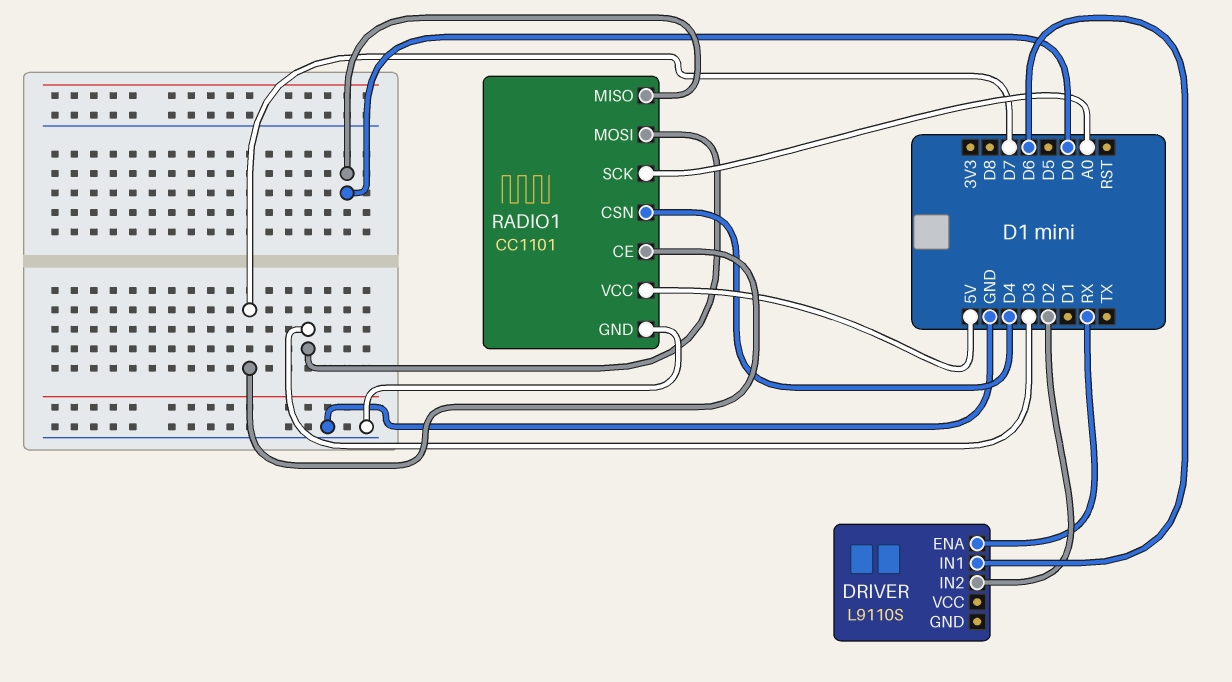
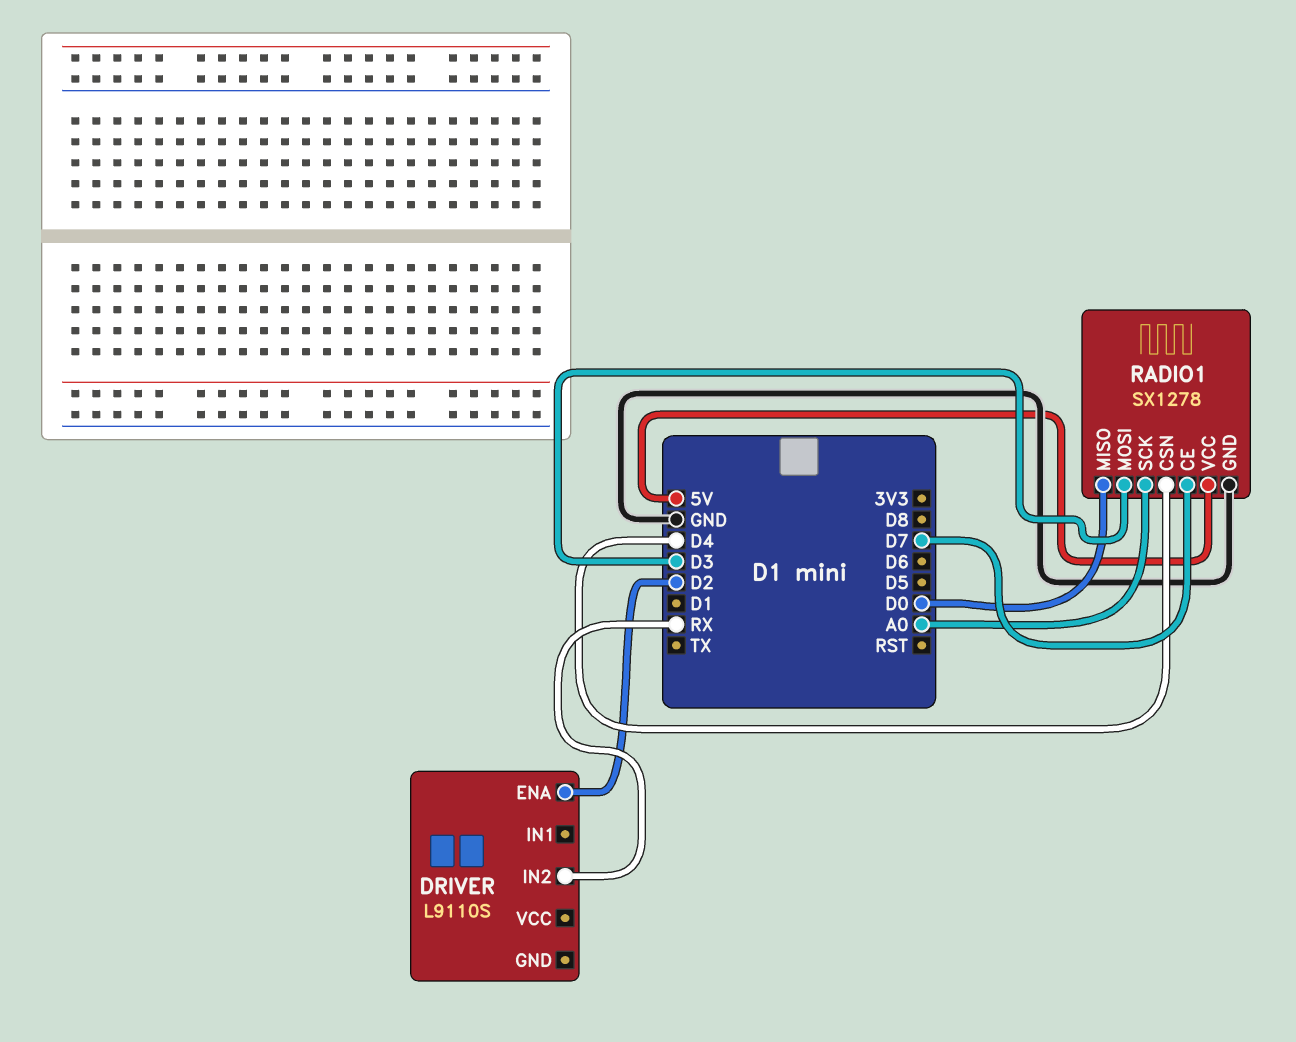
DRIVER pin ENA: RX -> D2
DRIVER pin IN1: D6 -> none
DRIVER pin IN2: D2 -> RX
RADIO1: CC1101 -> SX1278

